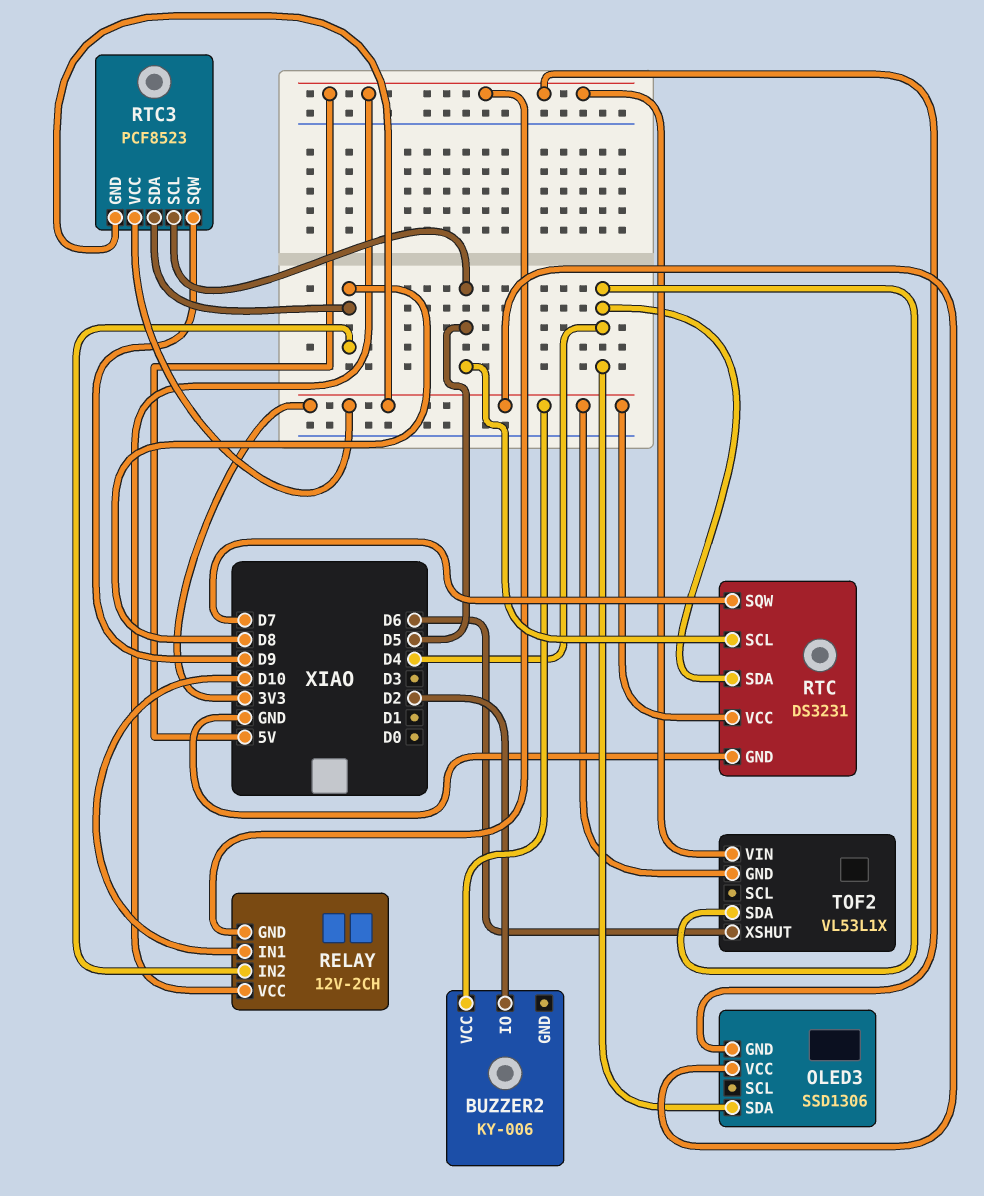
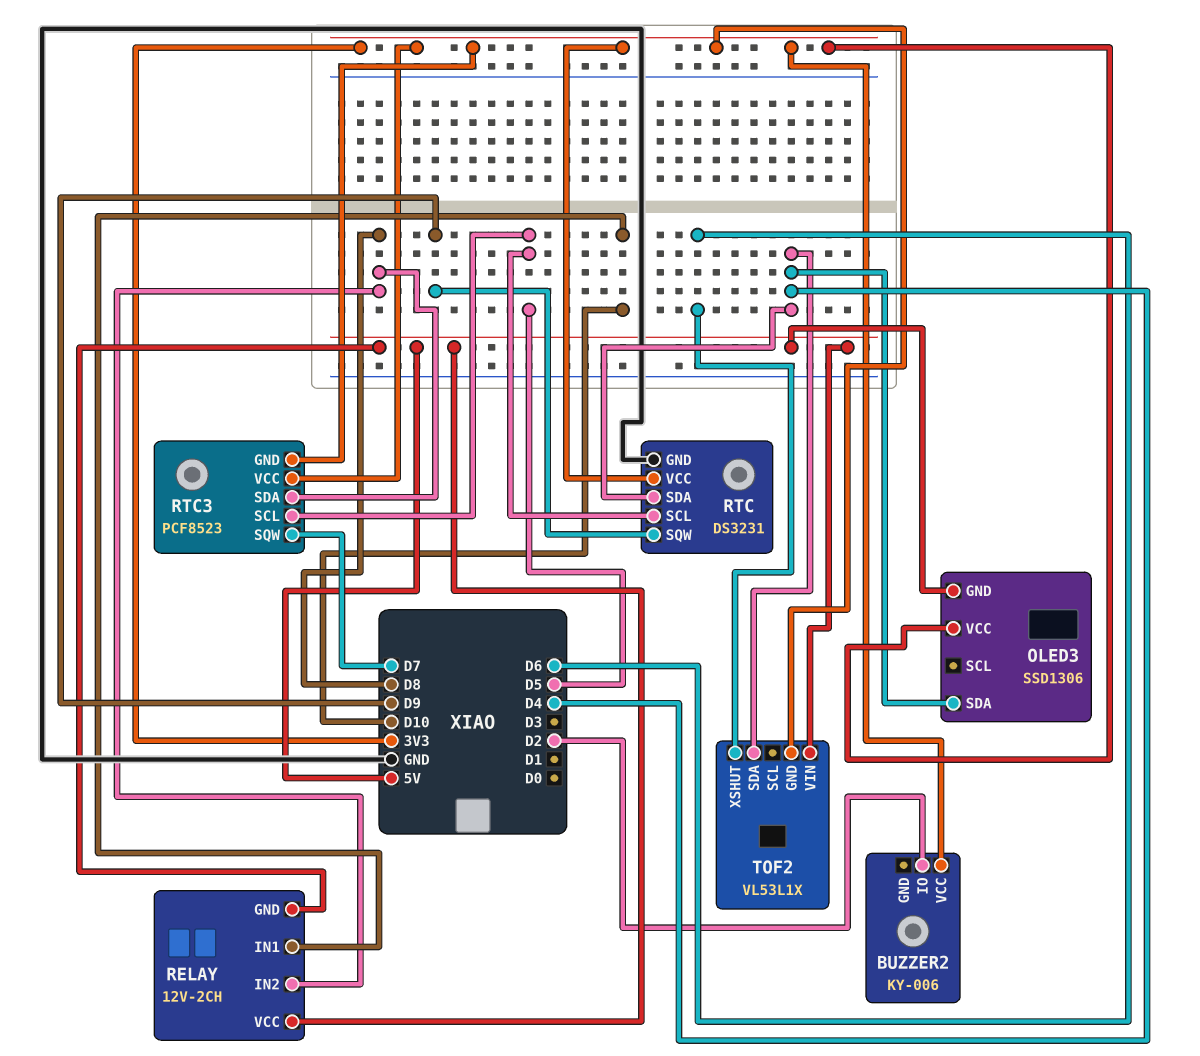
RTC pin SQW: D7 -> D9
RTC3 pin SQW: D9 -> D7

